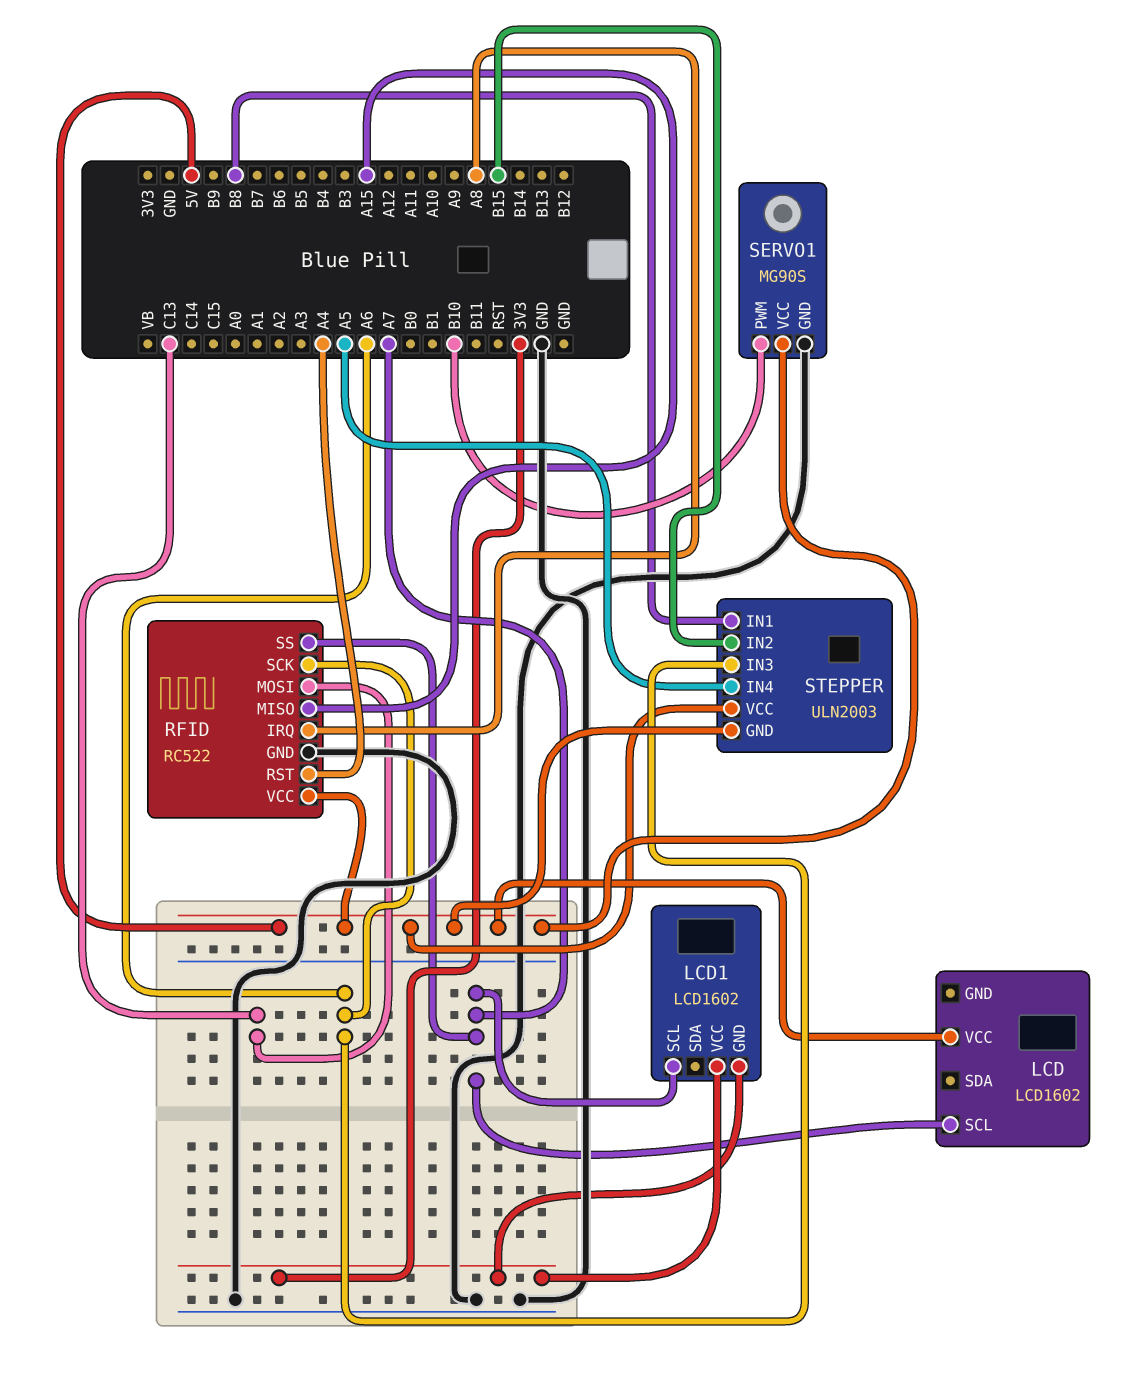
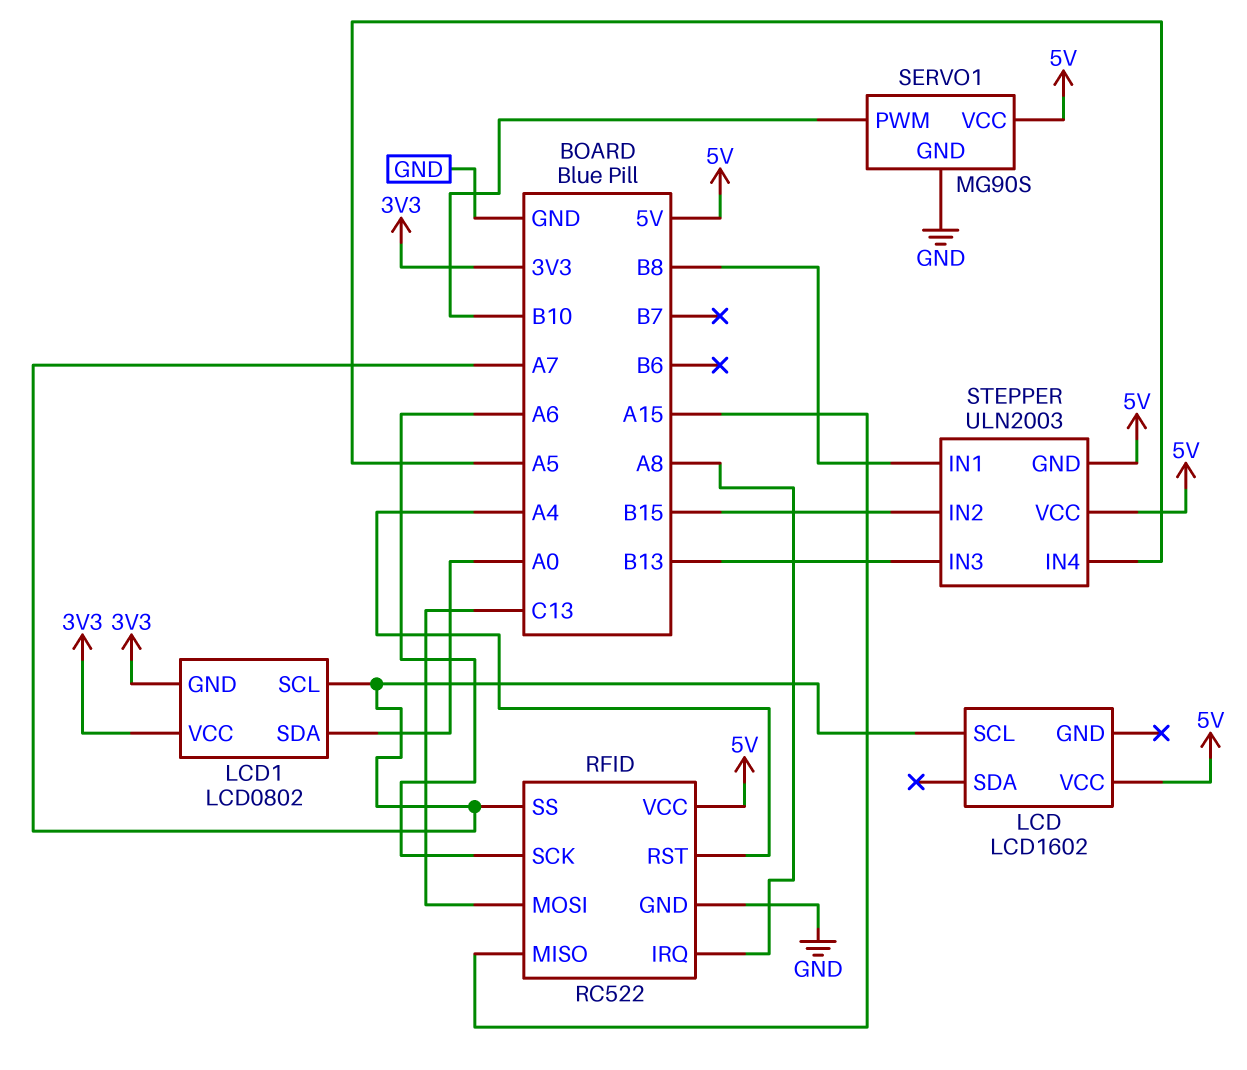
LCD1: LCD1602 -> LCD0802
LCD1 pin SDA: none -> A0
STEPPER pin IN3: A6 -> B13

